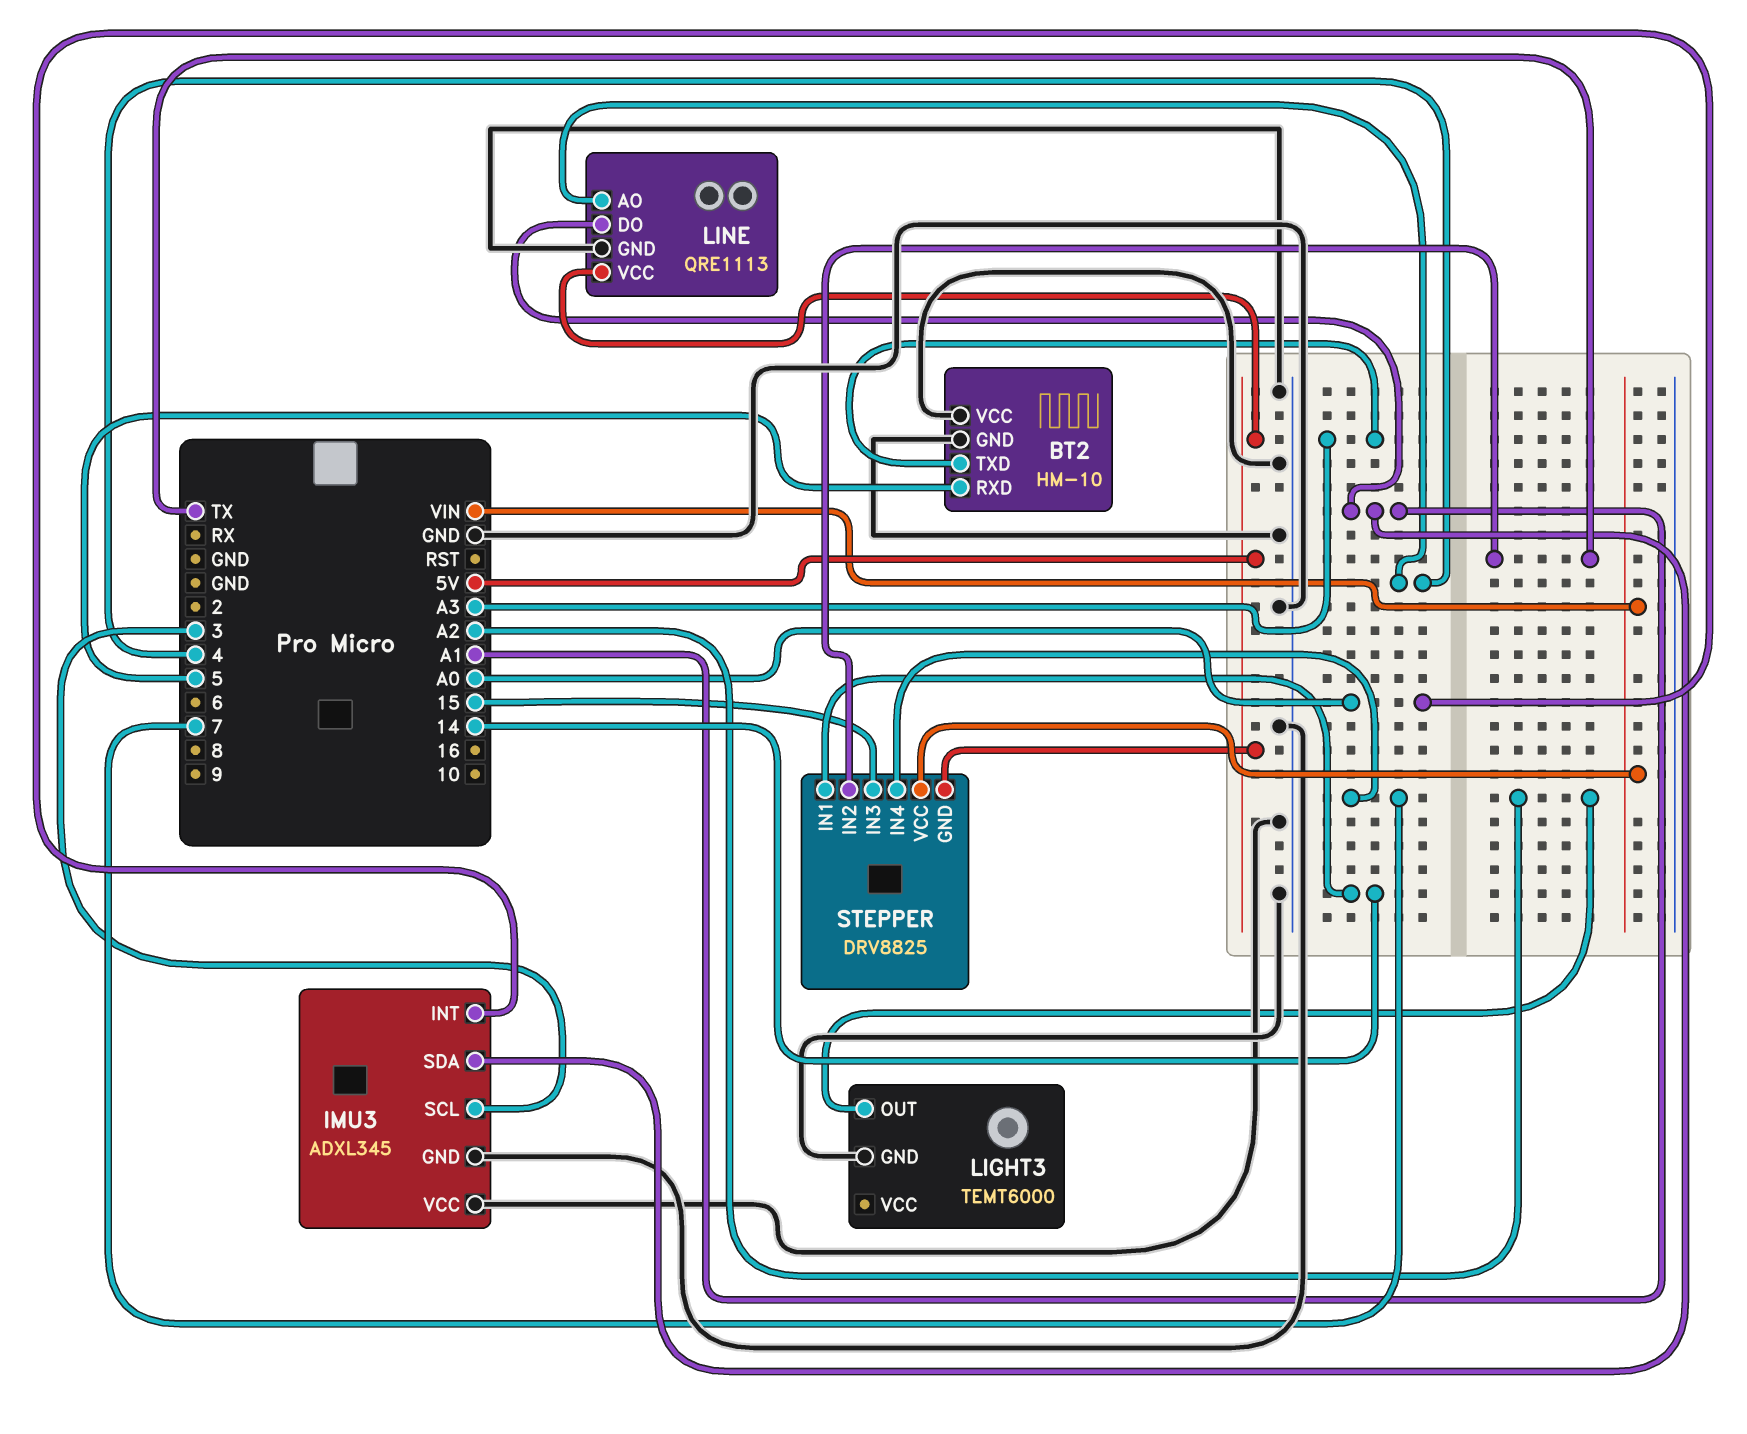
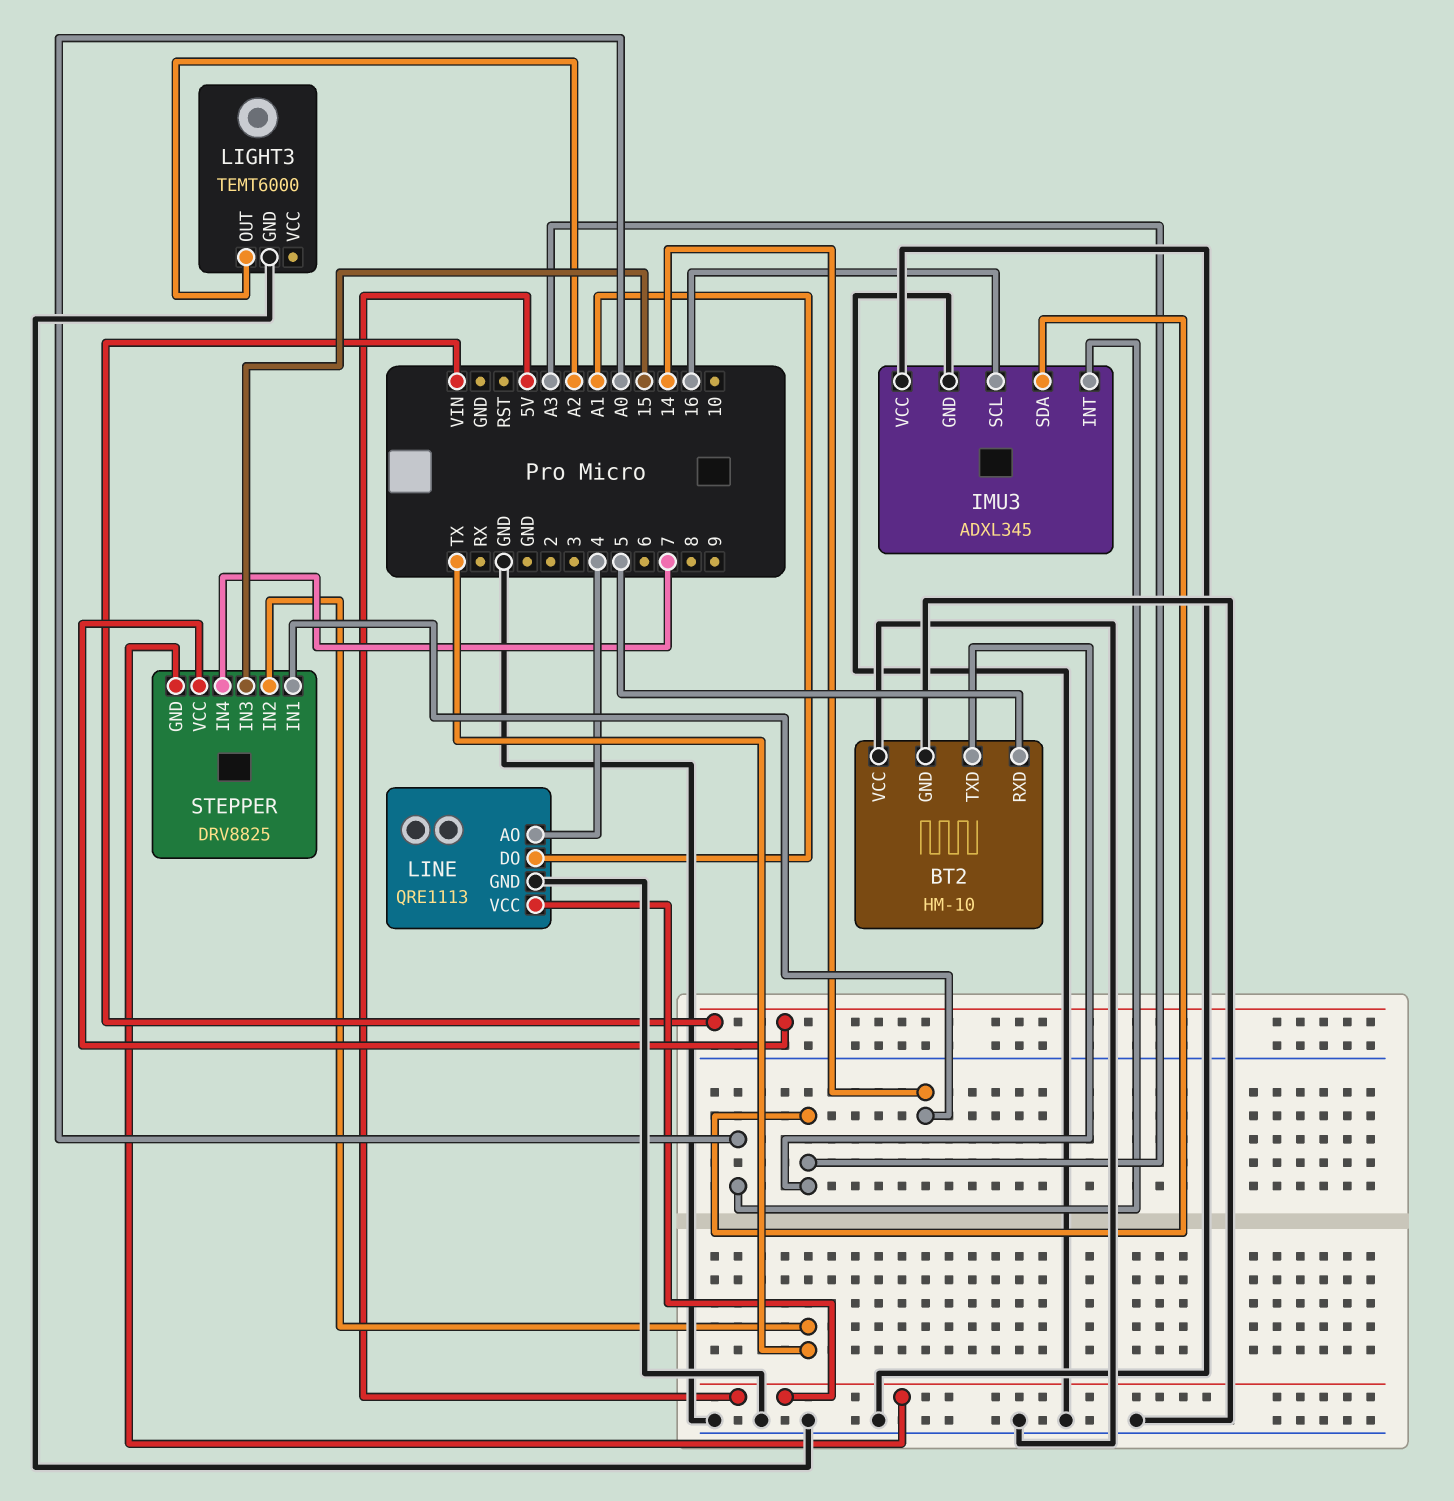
IMU3 pin SCL: 3 -> 16
IMU3 pin SDA: A1 -> A3

